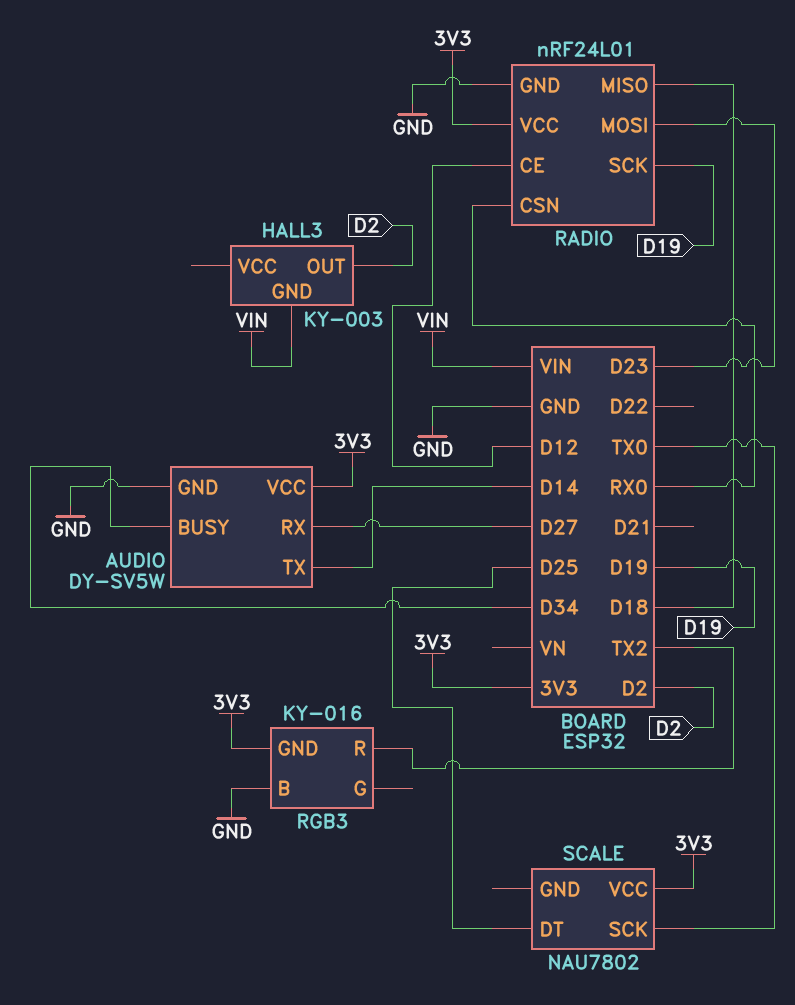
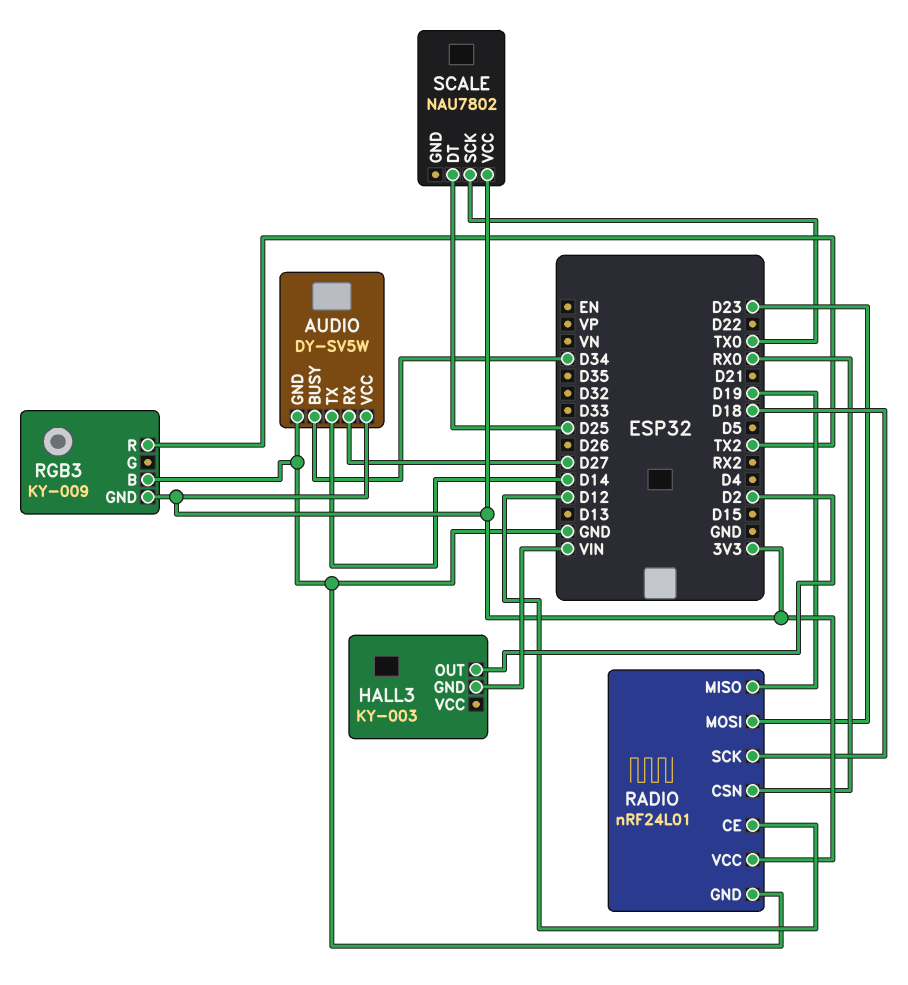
RADIO pin MISO: D18 -> D19
RADIO pin SCK: D19 -> D18
RGB3: KY-016 -> KY-009

